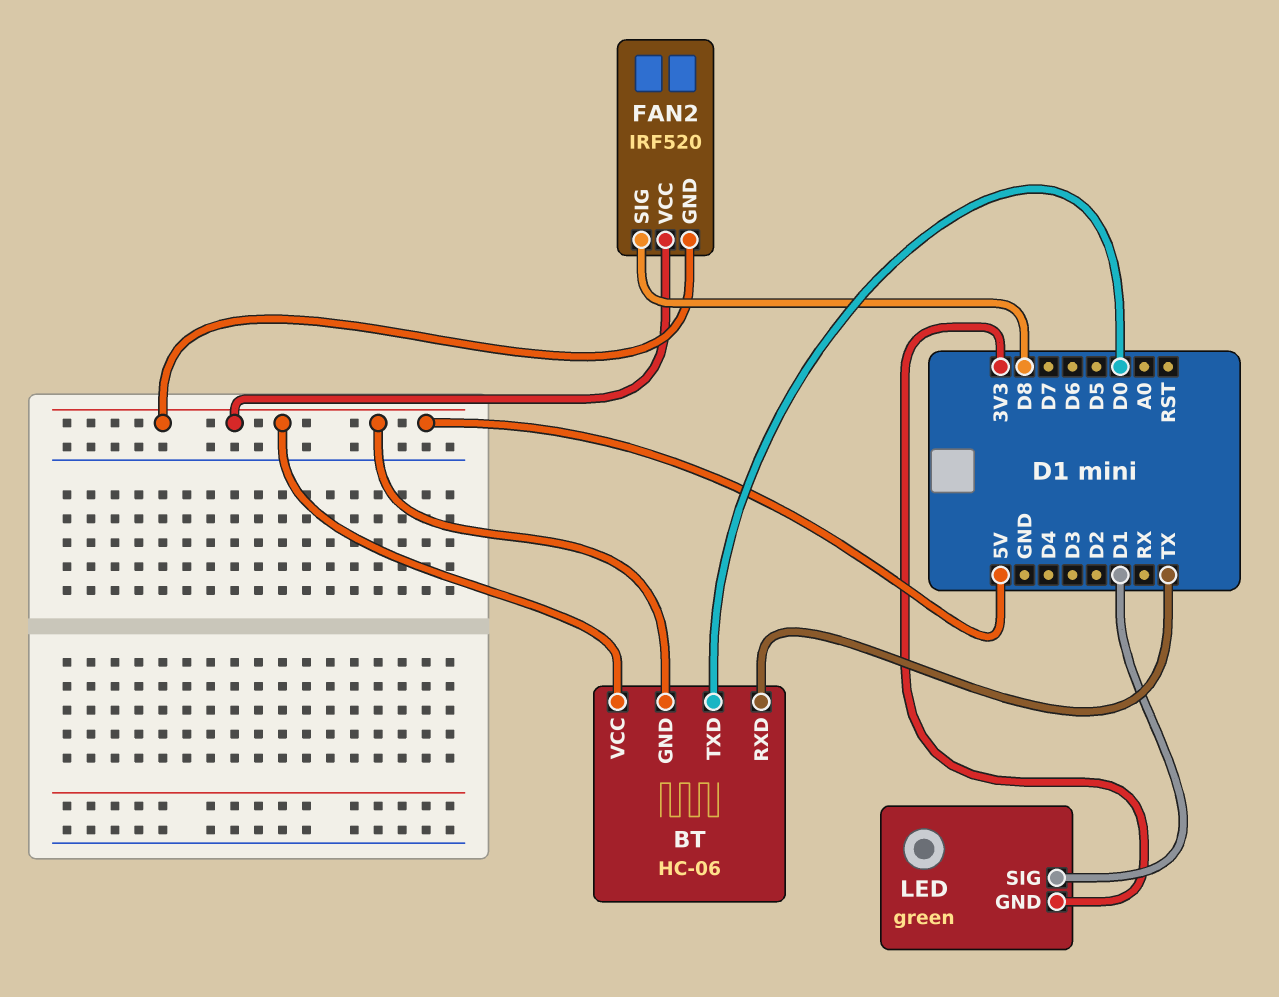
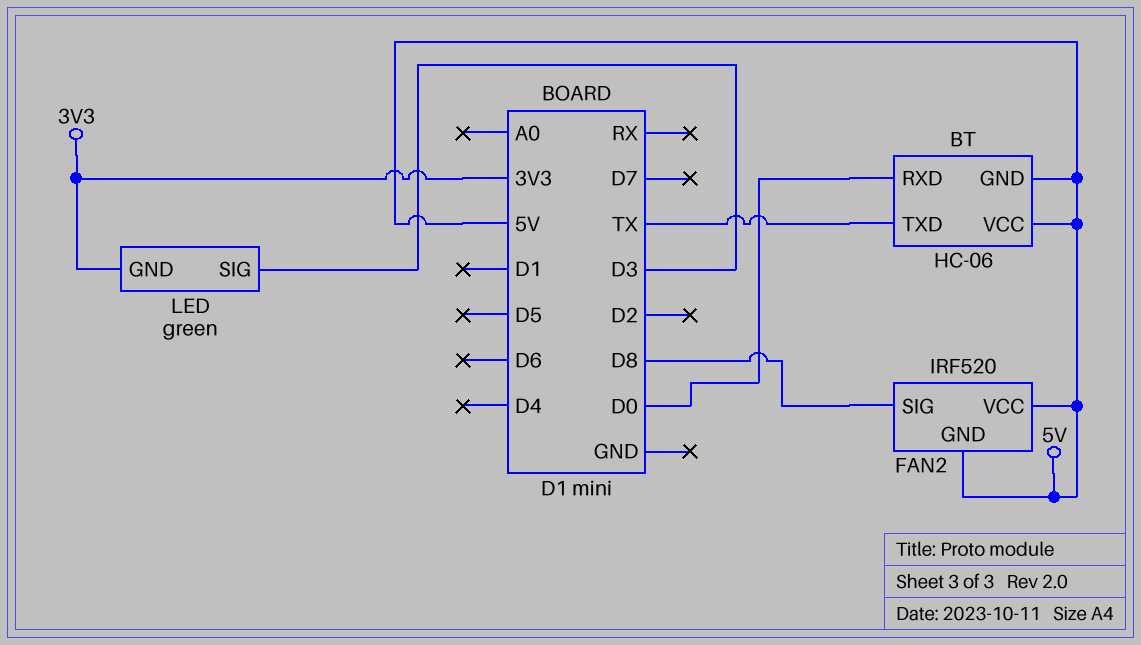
BT pin RXD: TX -> D0
BT pin TXD: D0 -> TX
LED pin SIG: D1 -> D3

